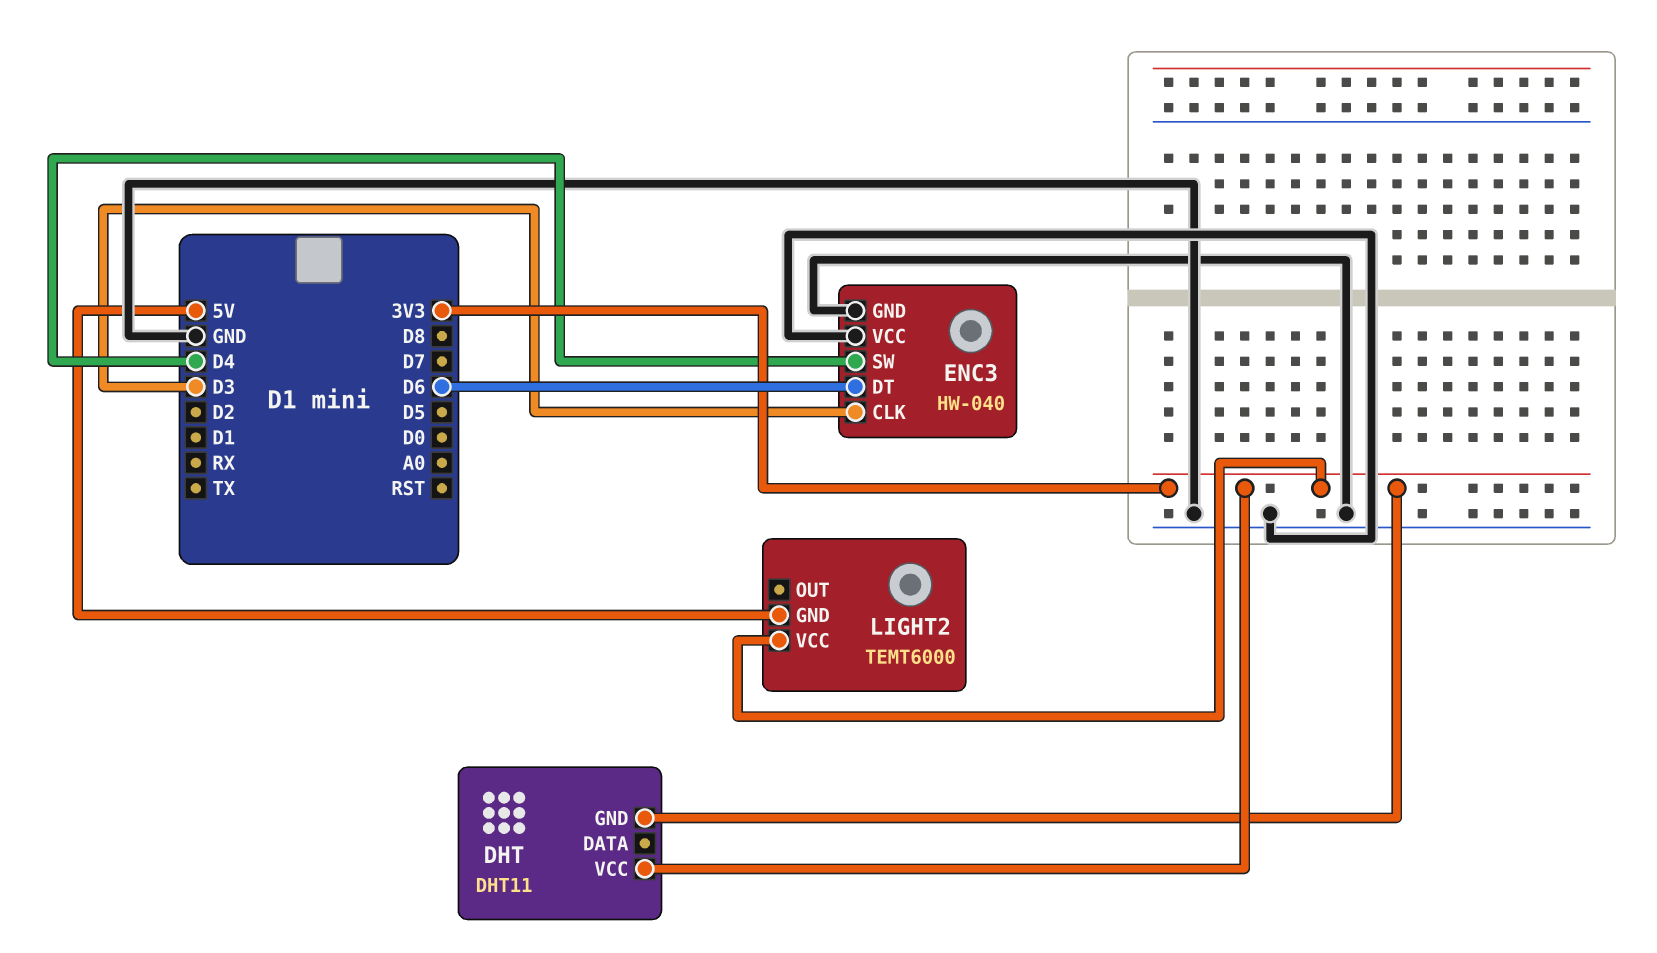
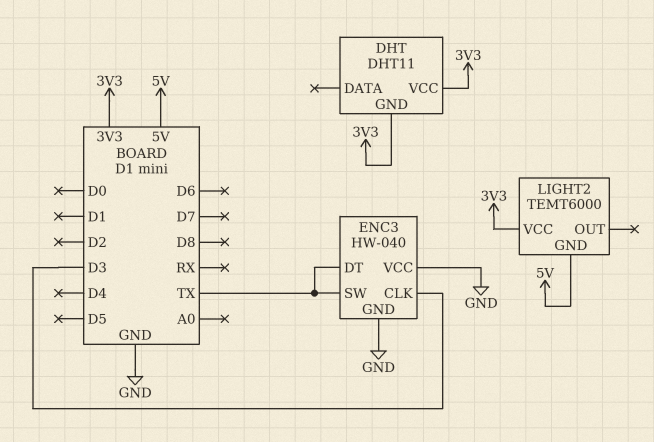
ENC3 pin DT: D6 -> TX
ENC3 pin SW: D4 -> TX

